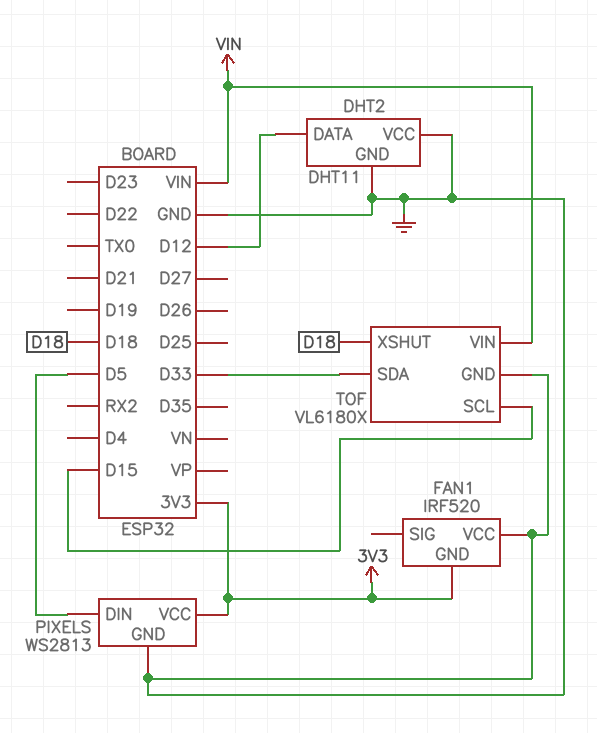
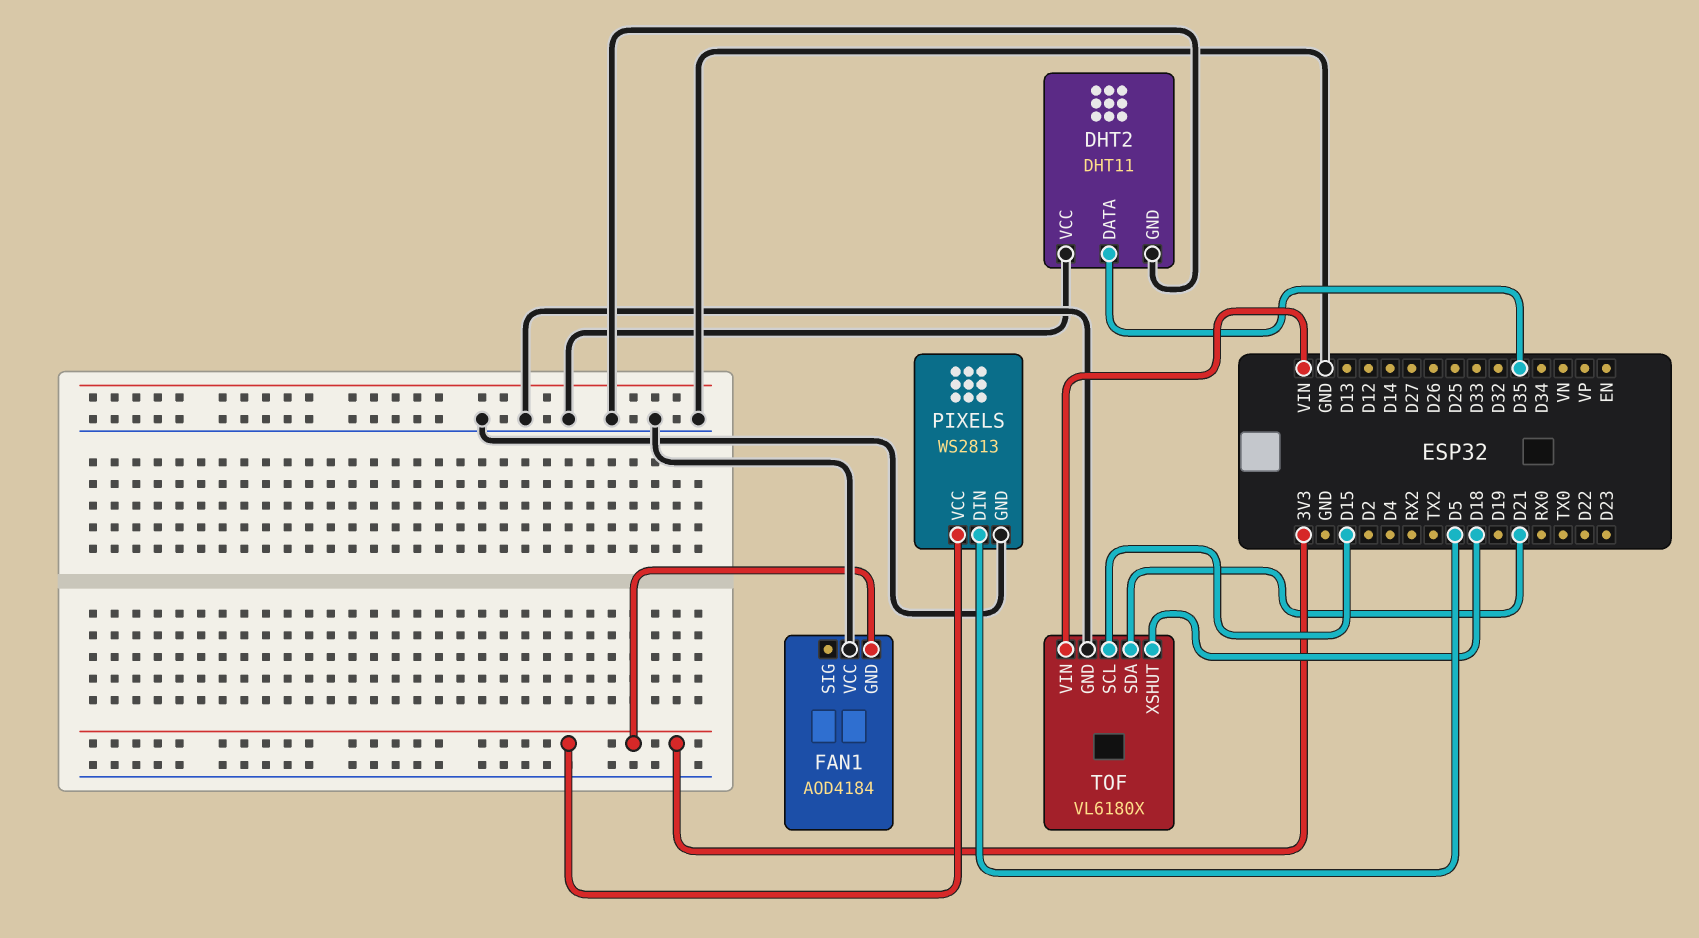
DHT2 pin DATA: D12 -> D35
FAN1: IRF520 -> AOD4184
TOF pin SDA: D33 -> D21

